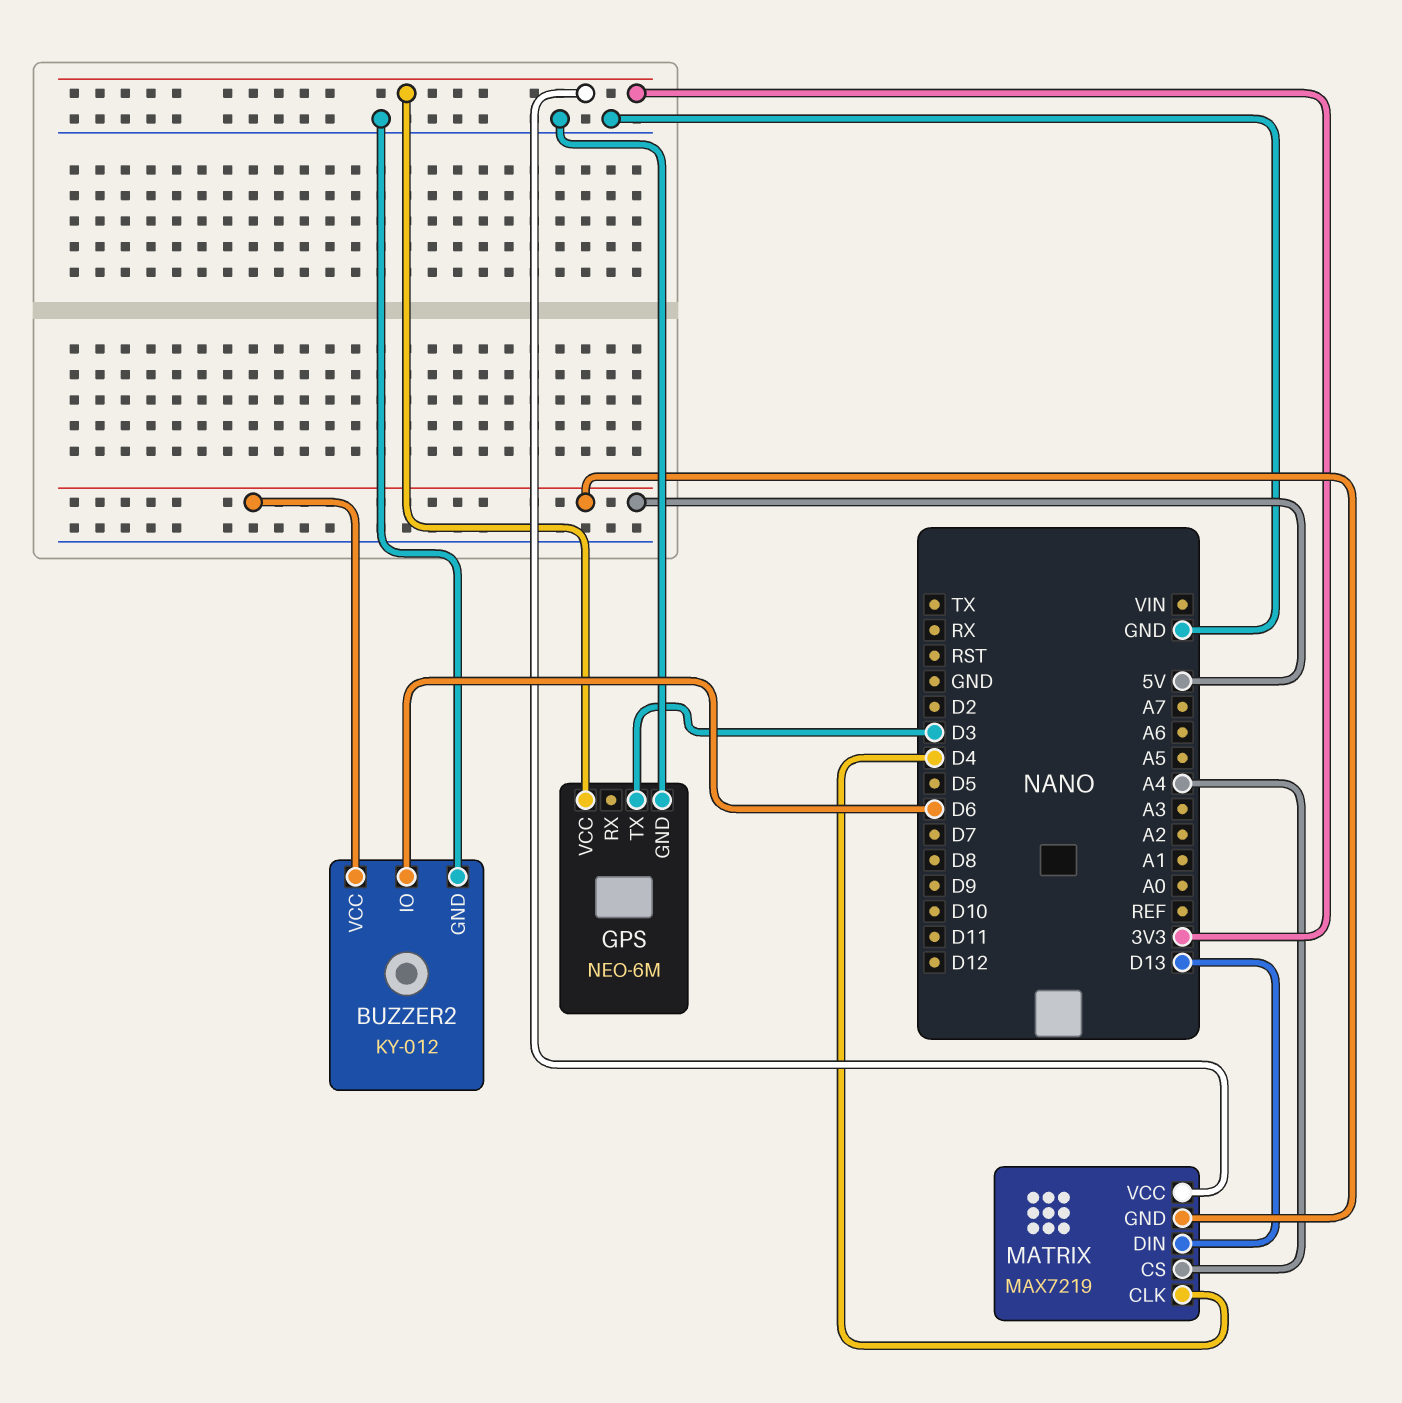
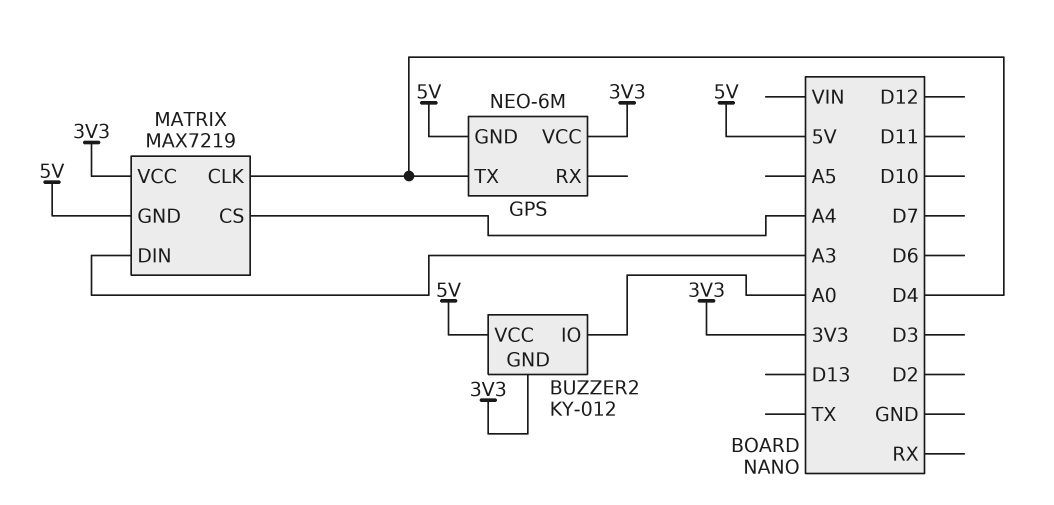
BUZZER2 pin GND: GND -> 3V3
BUZZER2 pin IO: D6 -> A0
GPS pin GND: GND -> 5V
GPS pin TX: D3 -> D4
MATRIX pin DIN: D13 -> A3

